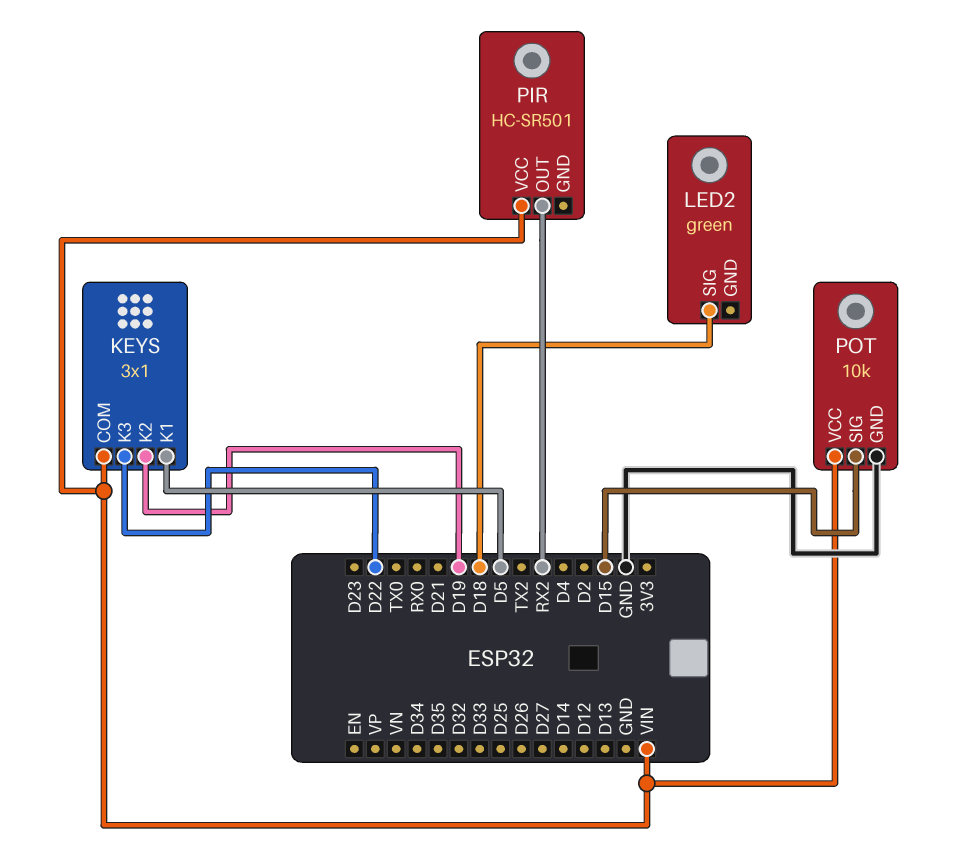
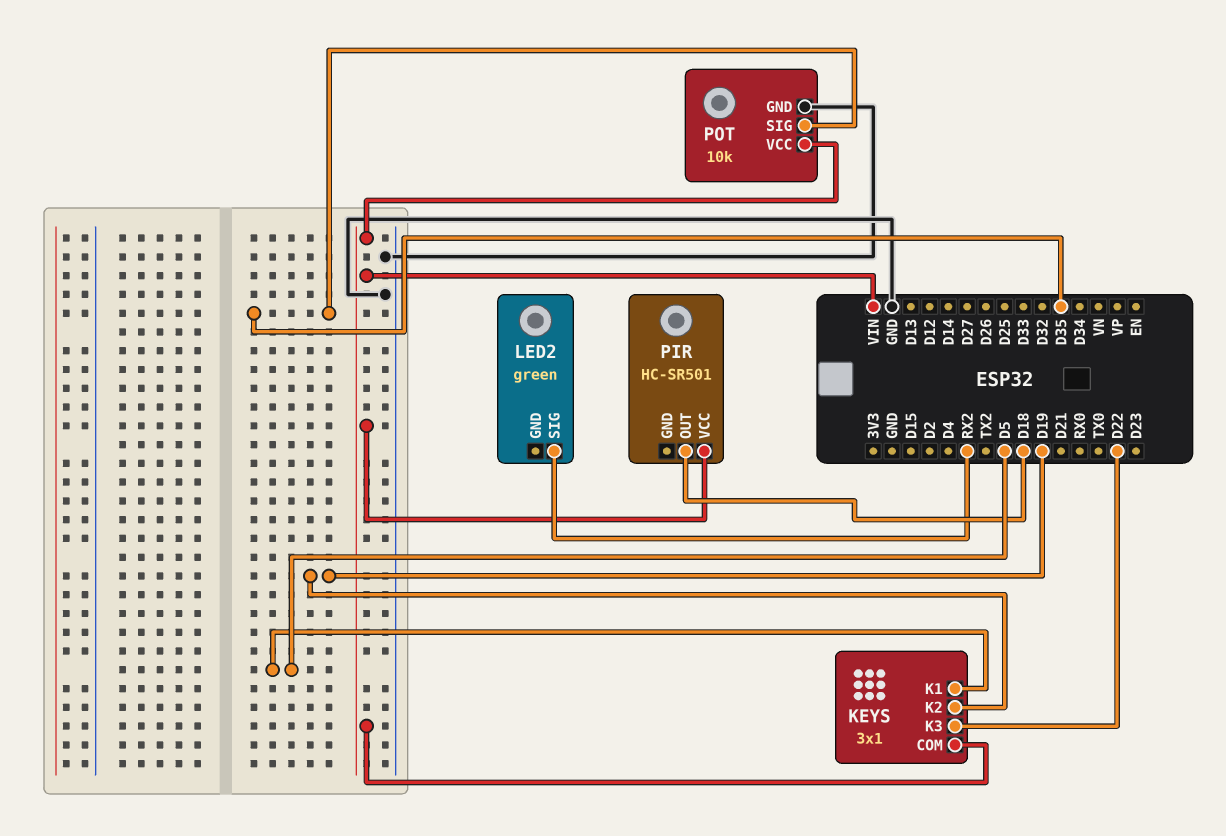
LED2 pin SIG: D18 -> RX2
PIR pin OUT: RX2 -> D18
POT pin SIG: D15 -> D35

